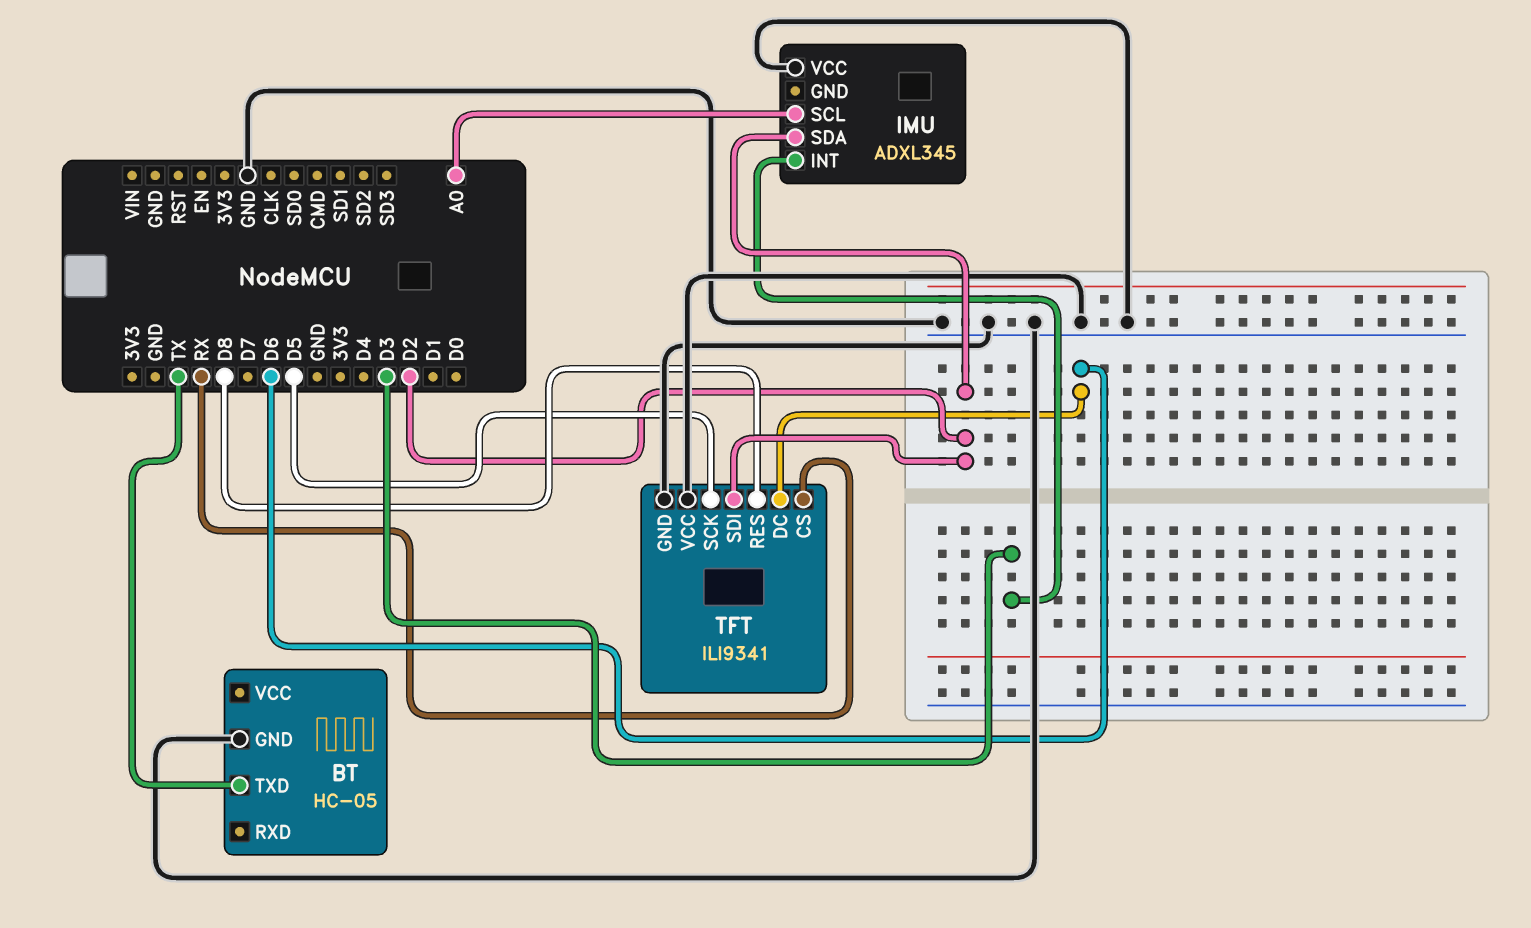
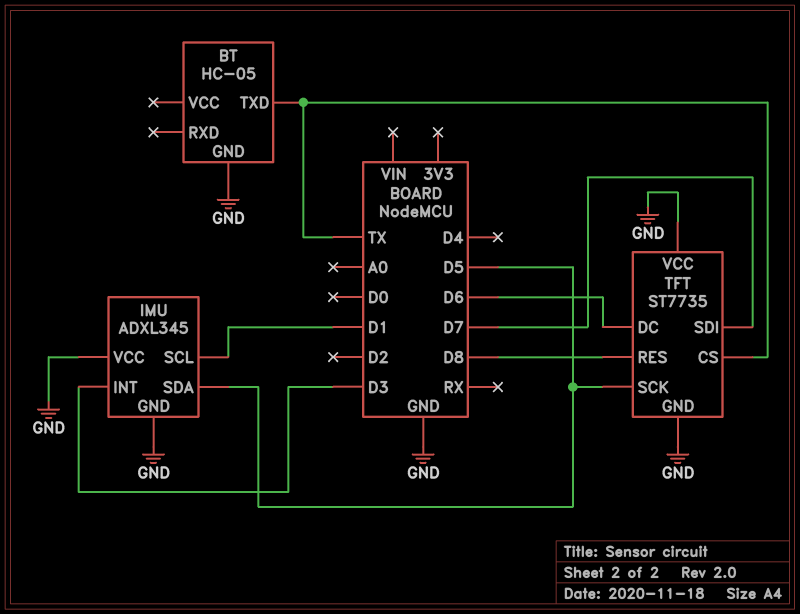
IMU pin GND: none -> GND
IMU pin SCL: A0 -> D1
IMU pin SDA: D2 -> D5
TFT: ILI9341 -> ST7735
TFT pin CS: RX -> TX
TFT pin SDI: D2 -> D7

